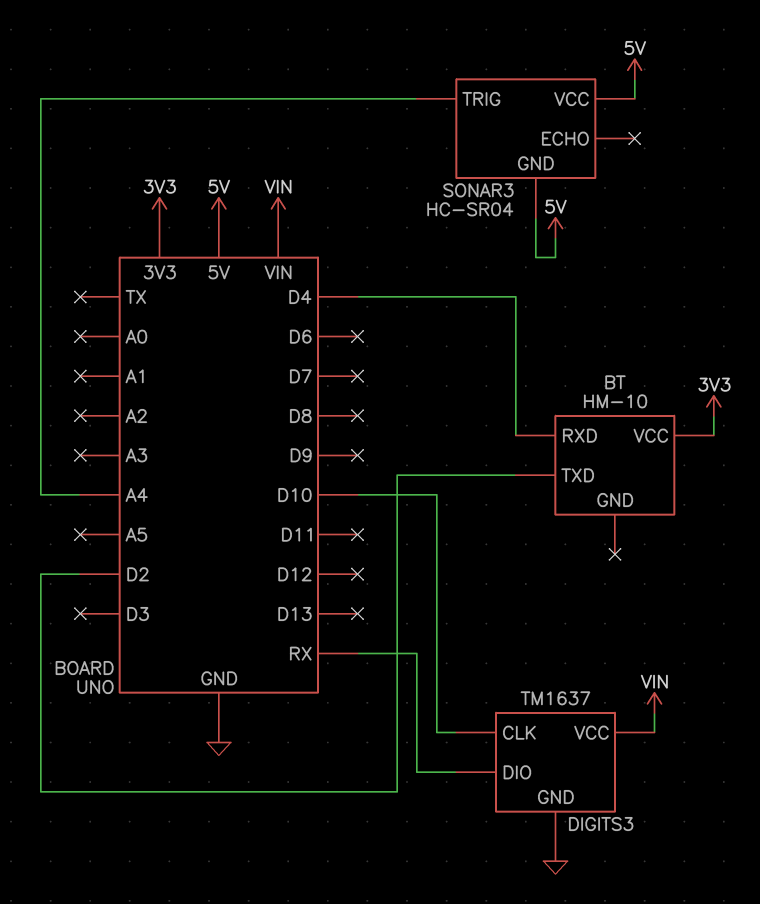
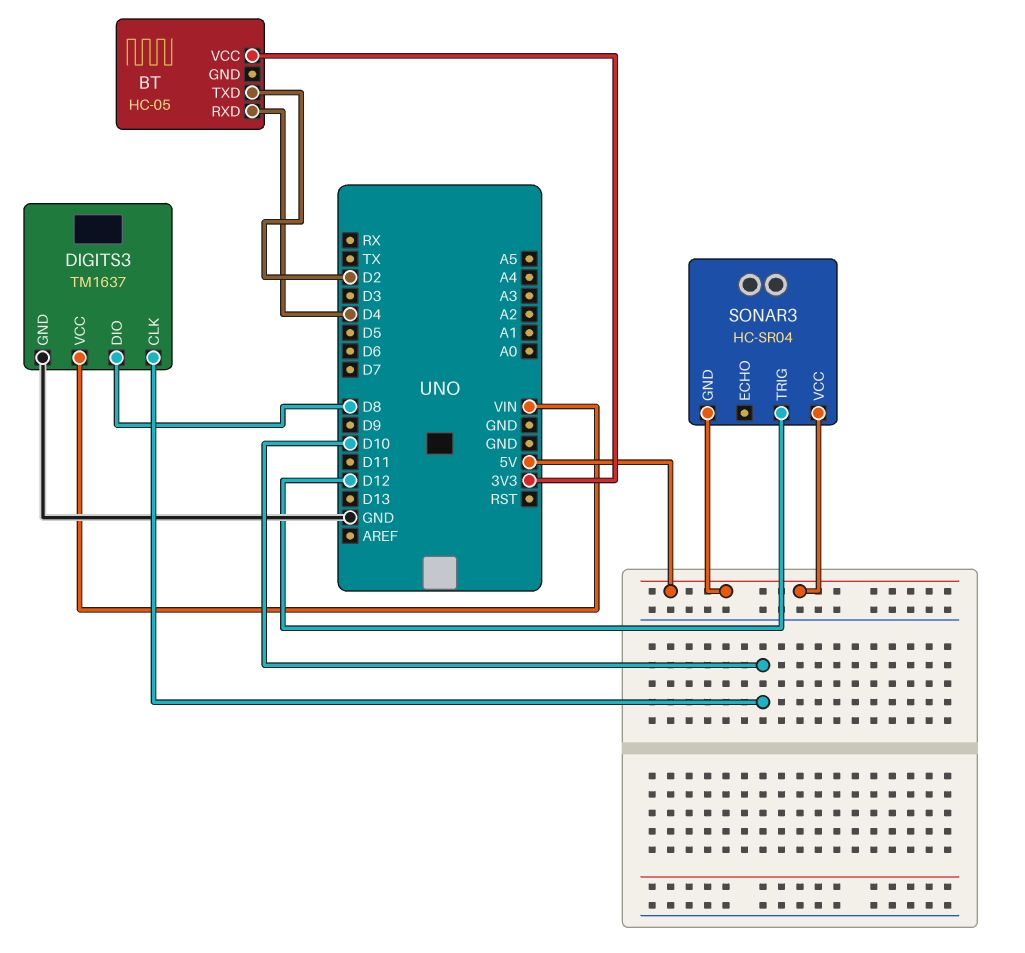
BT: HM-10 -> HC-05
DIGITS3 pin DIO: RX -> D8
SONAR3 pin TRIG: A4 -> D12

